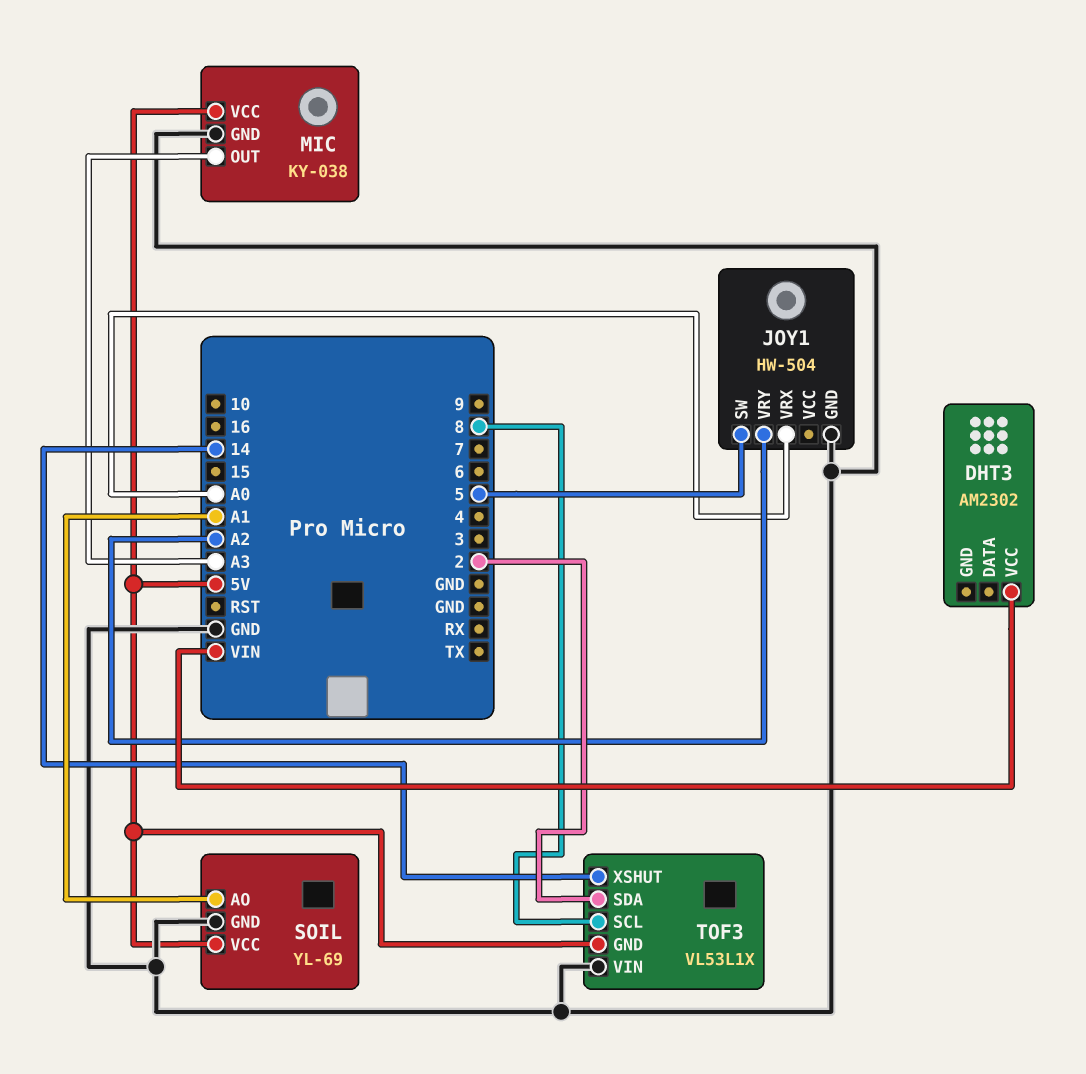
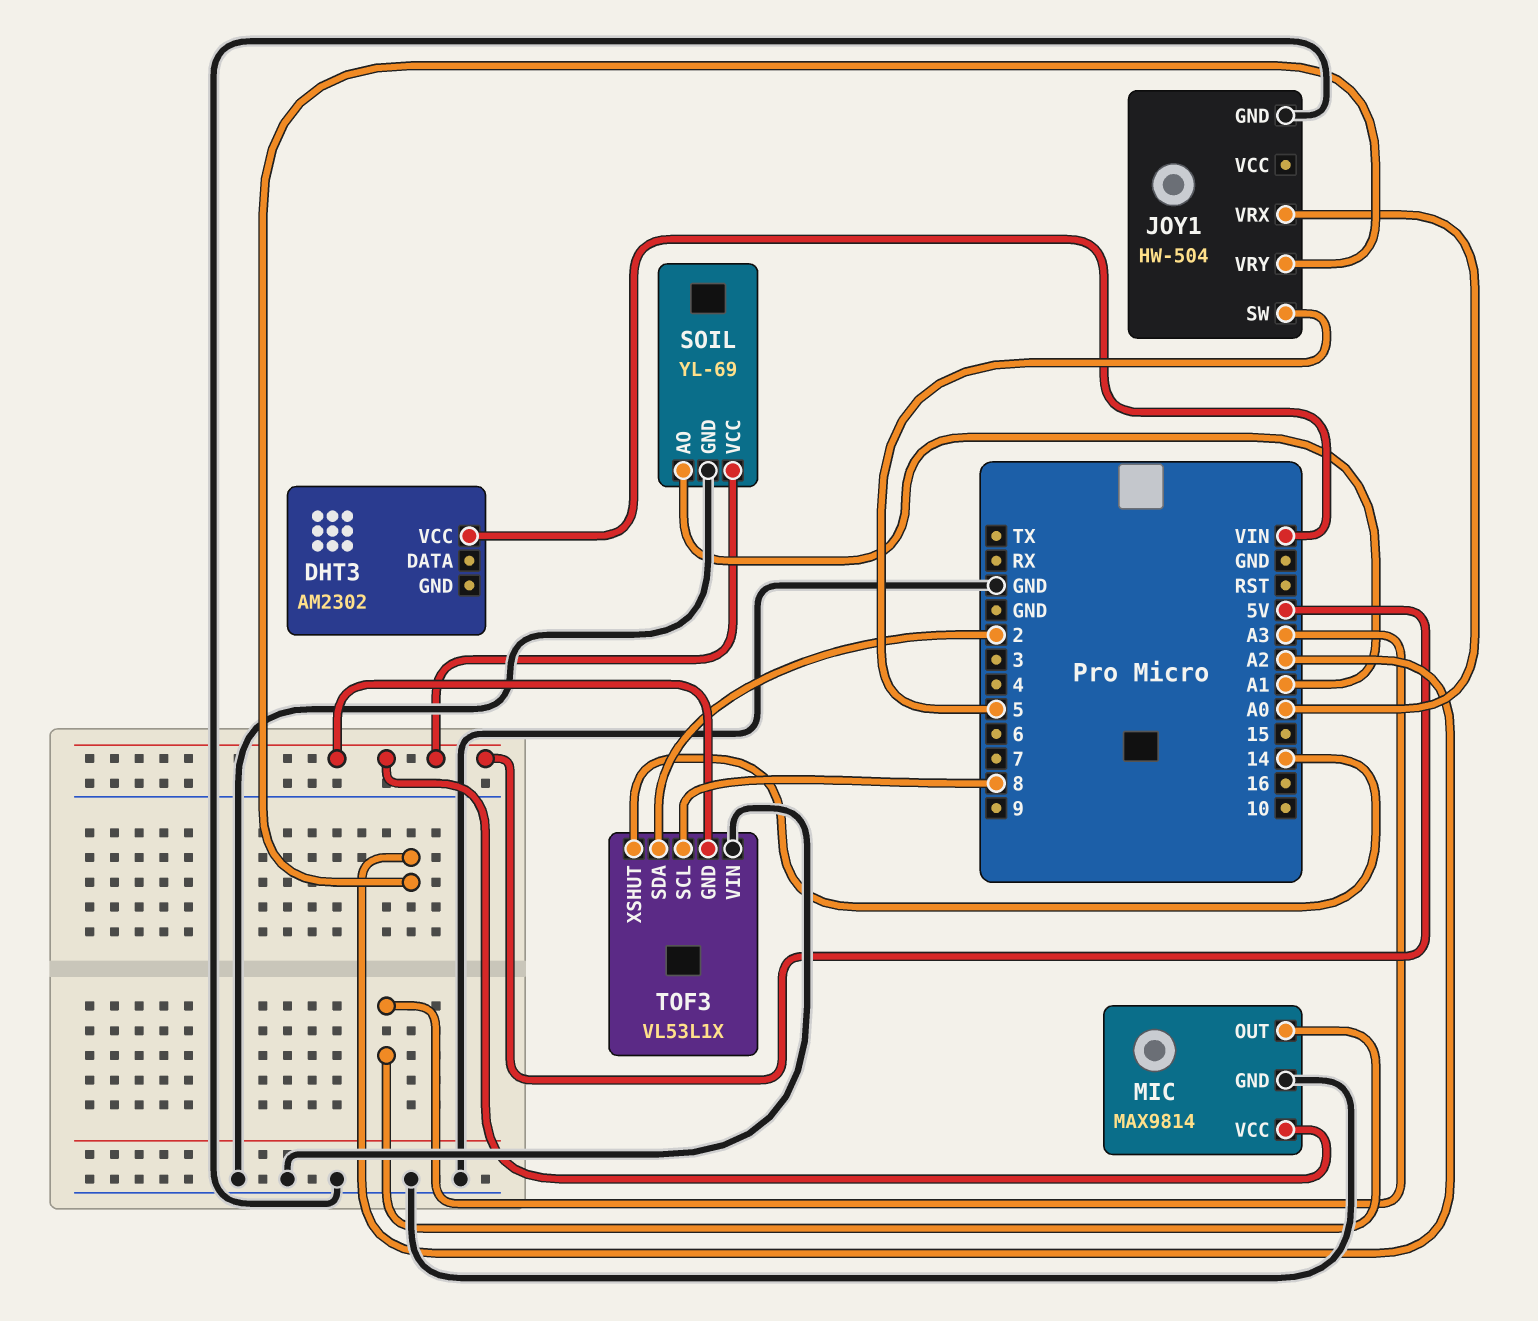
MIC: KY-038 -> MAX9814

